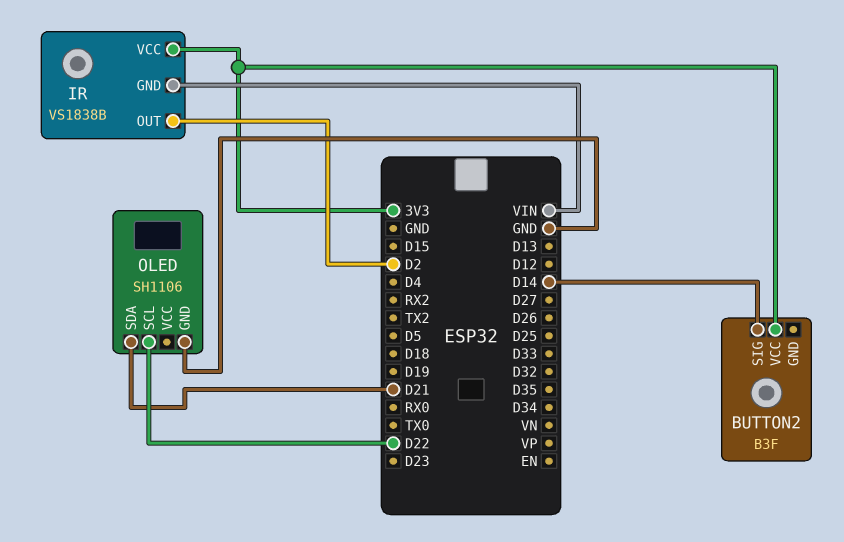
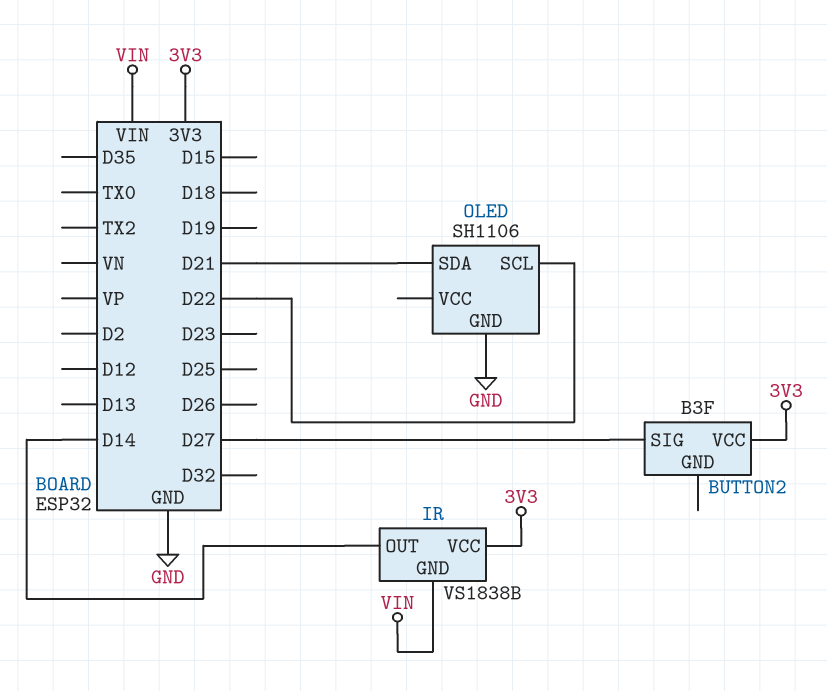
BUTTON2 pin SIG: D14 -> D27
IR pin OUT: D2 -> D14

